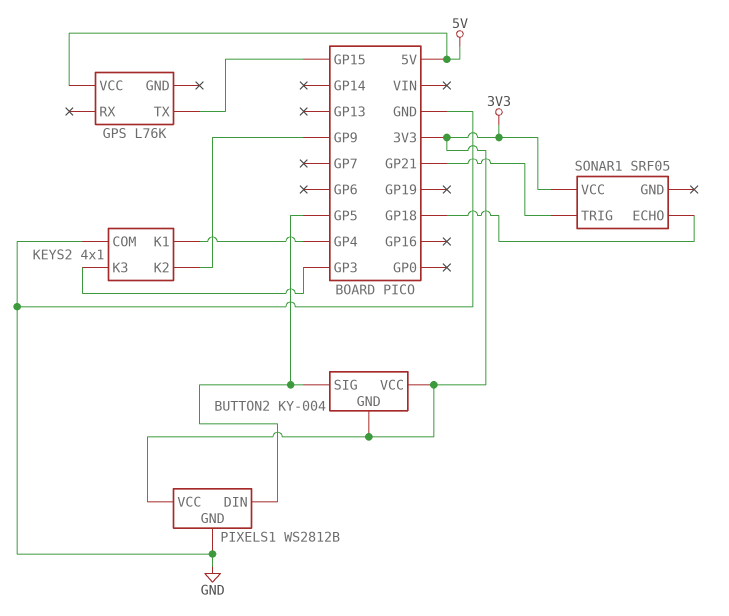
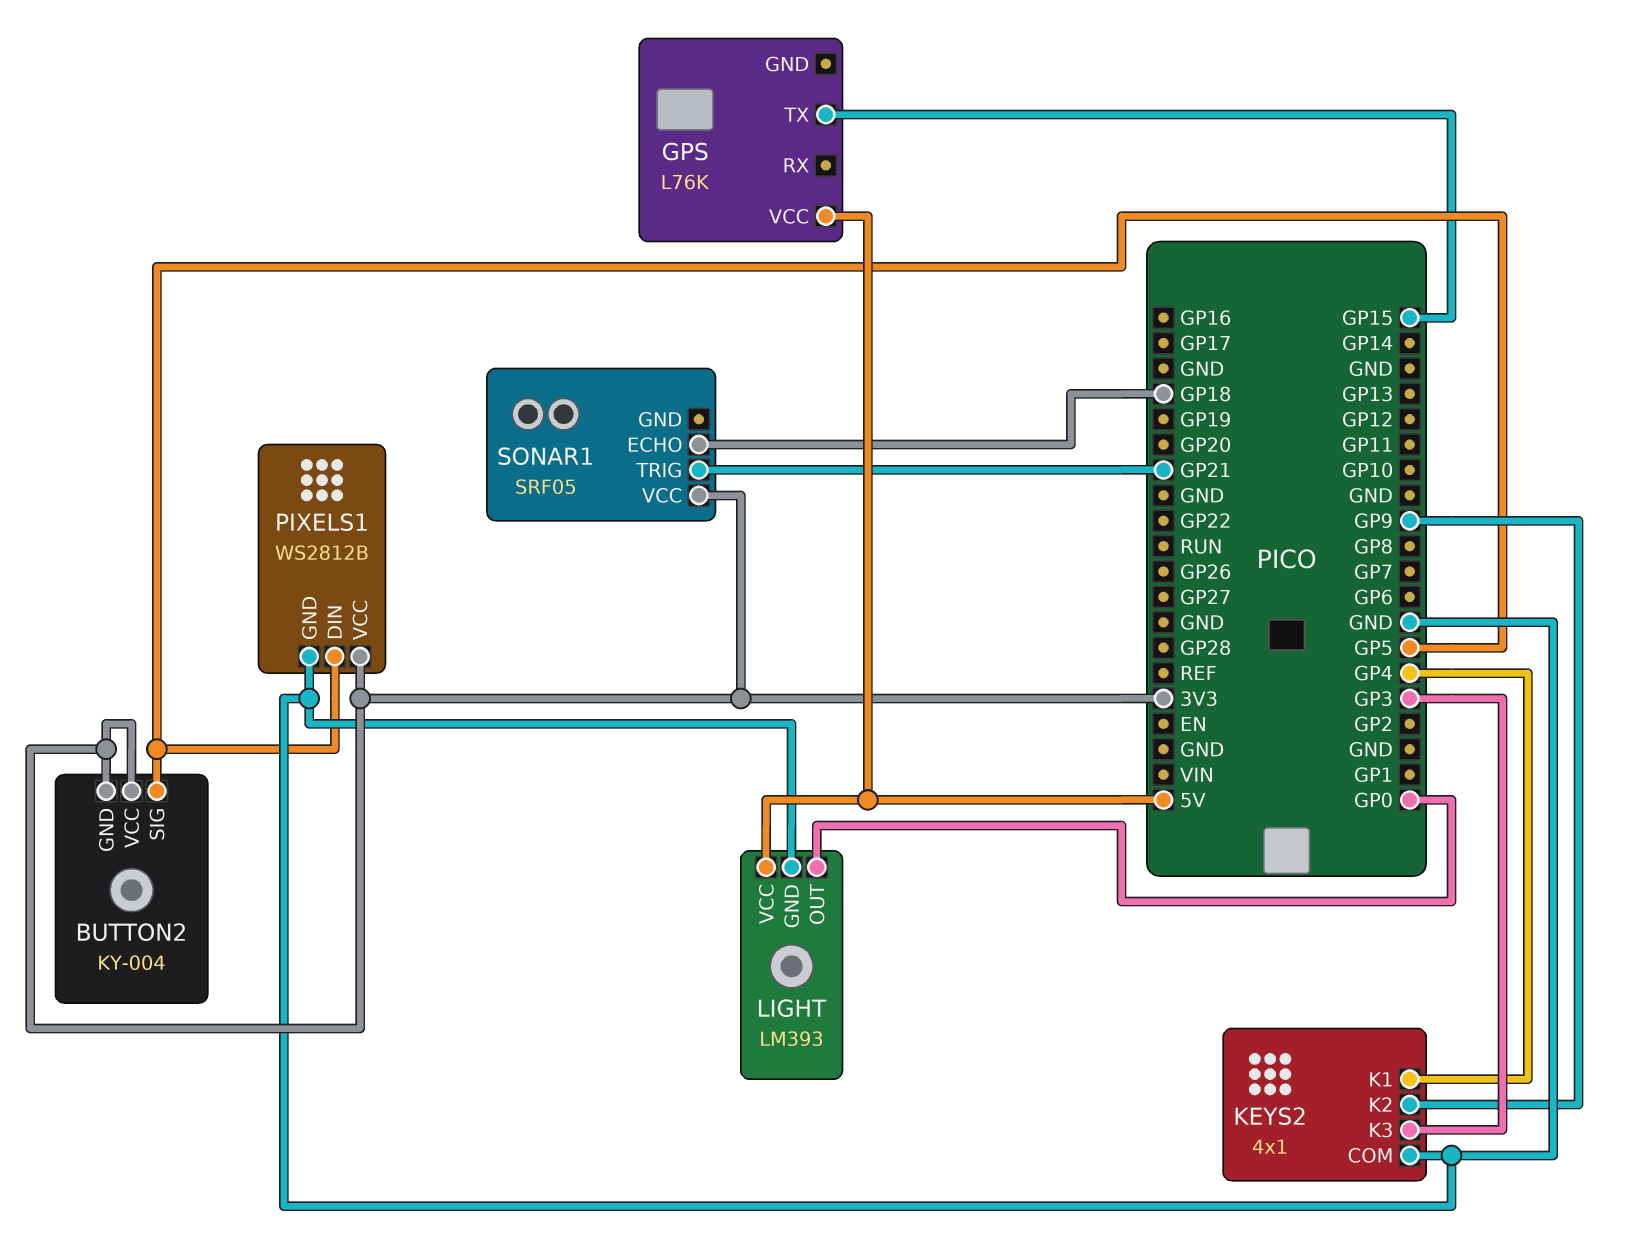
LIGHT: none -> LM393
LIGHT pin GND: none -> GND
LIGHT pin OUT: none -> GP0
LIGHT pin VCC: none -> 5V

